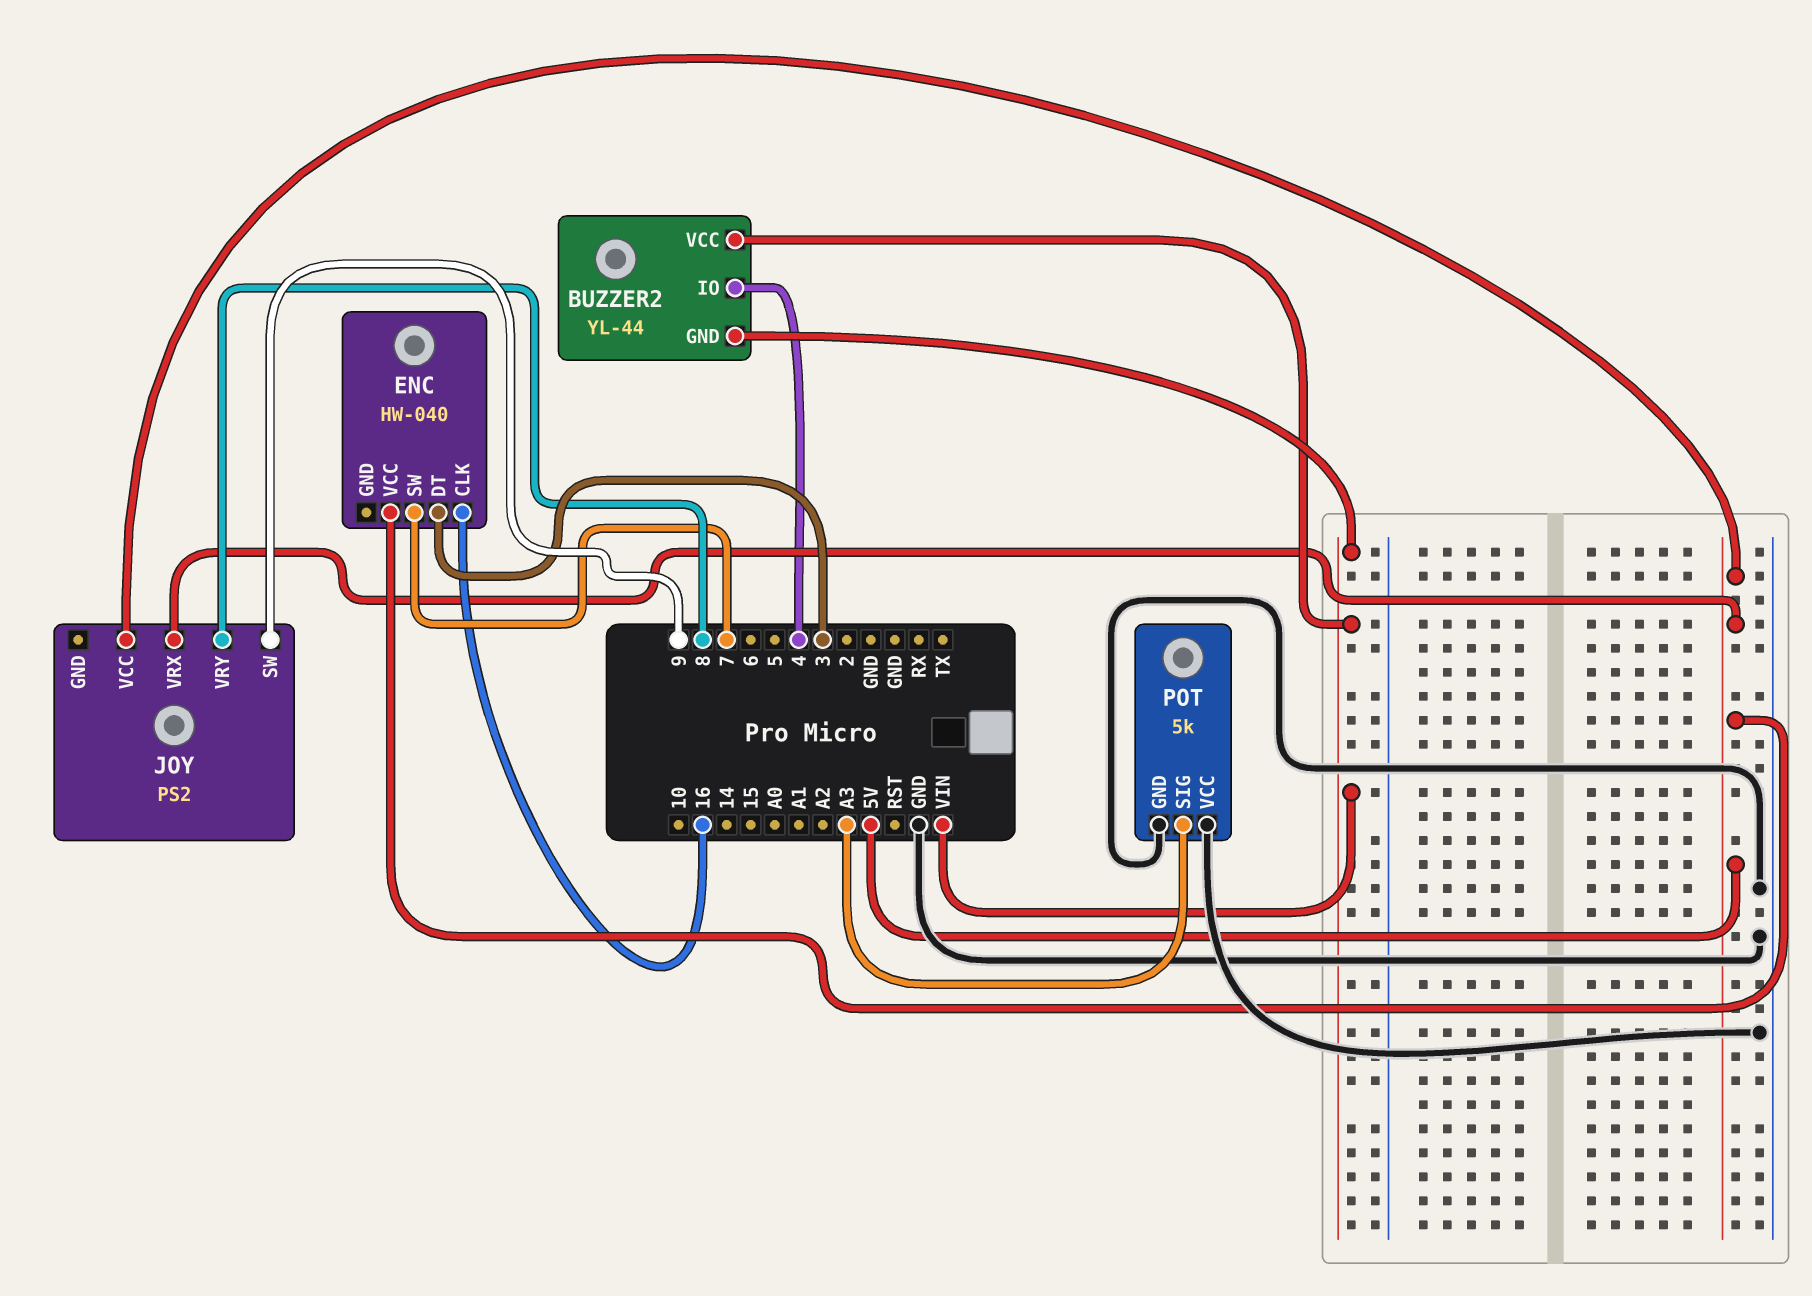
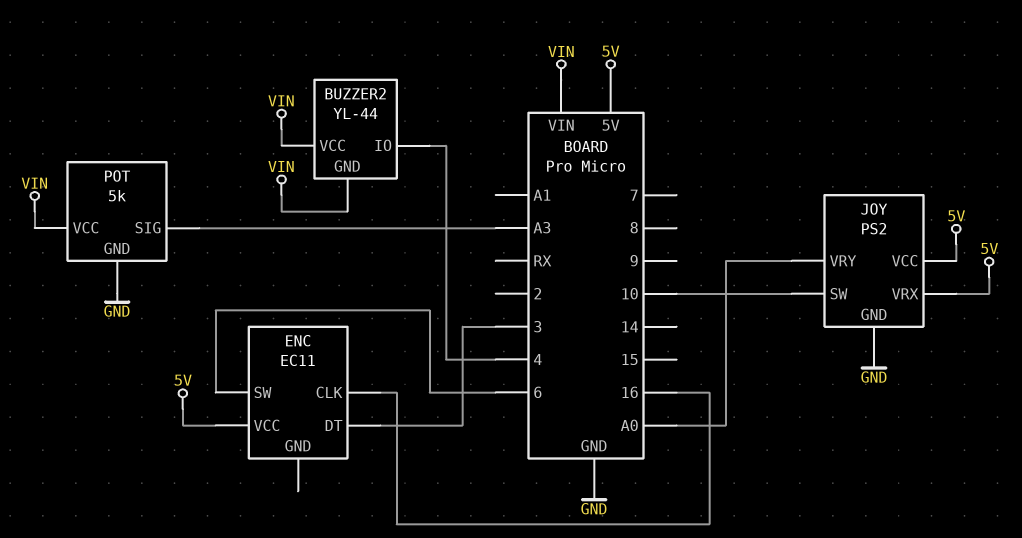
ENC: HW-040 -> EC11
ENC pin SW: 7 -> 6
JOY pin GND: none -> GND
JOY pin SW: 9 -> 10
JOY pin VRY: 8 -> A0
POT pin VCC: GND -> VIN

